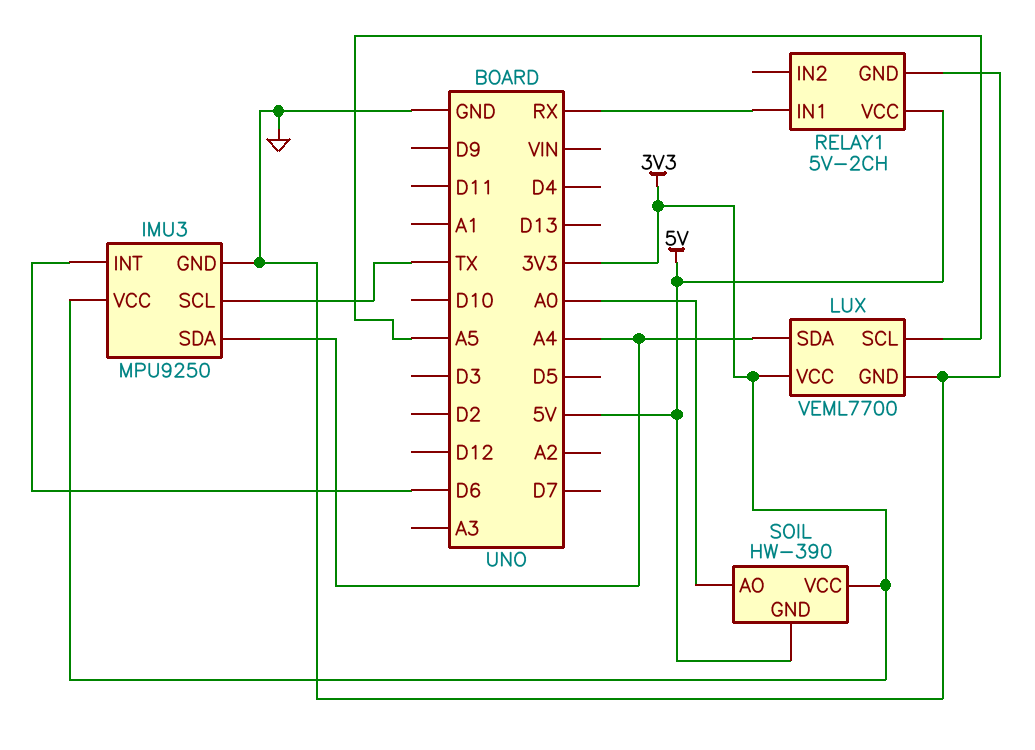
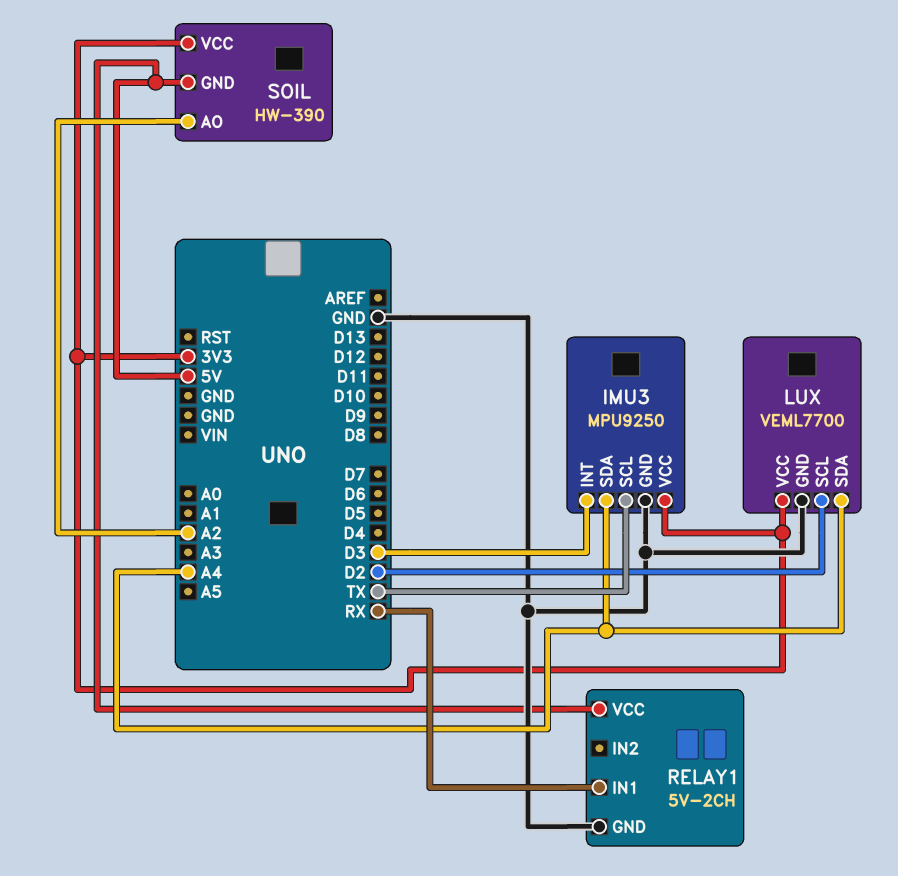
IMU3 pin INT: D6 -> D3
LUX pin SCL: A5 -> D2
SOIL pin AO: A0 -> A2

